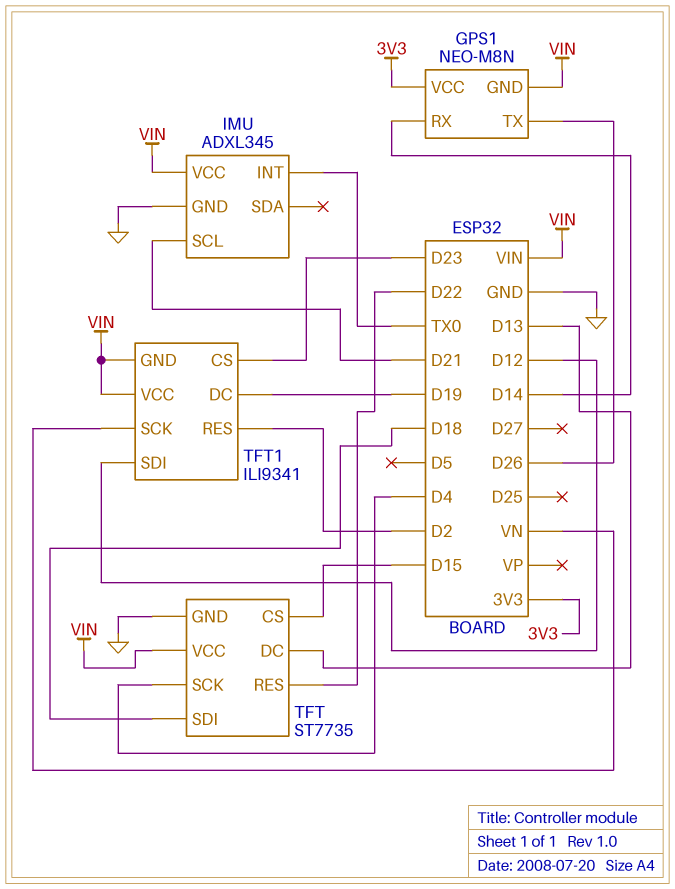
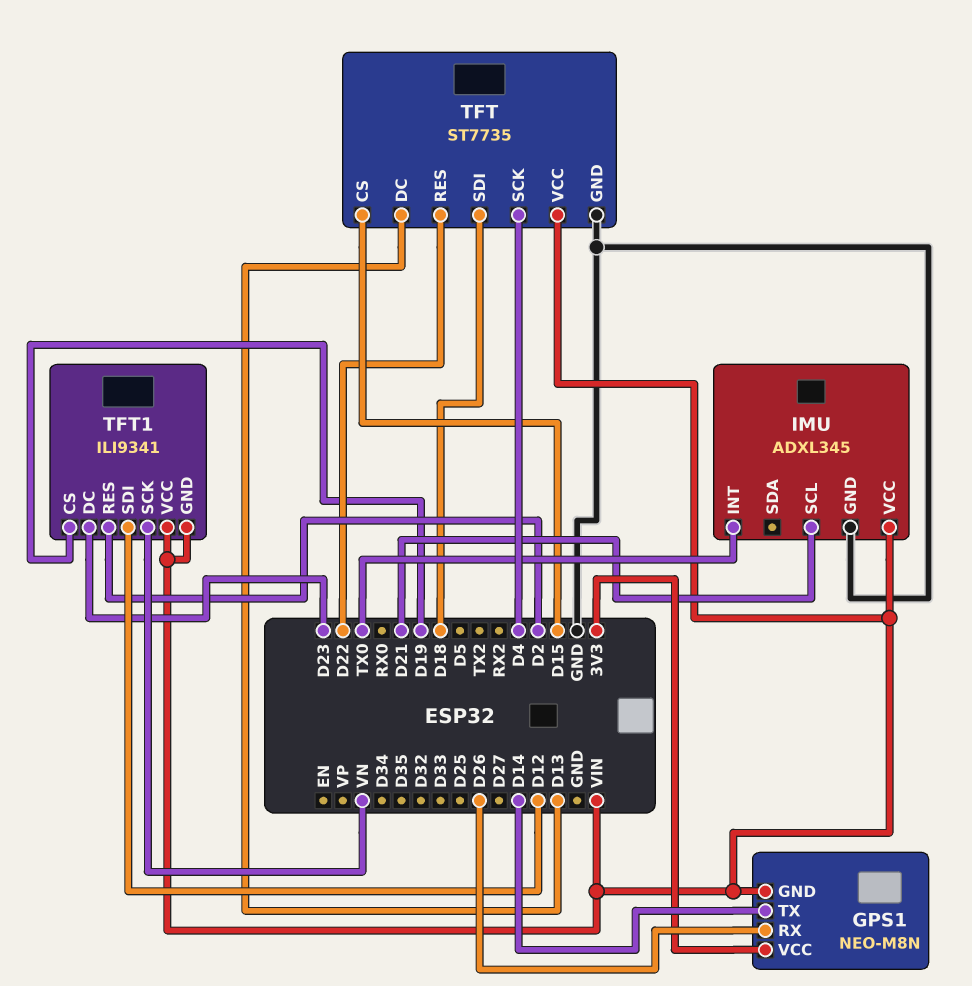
GPS1 pin RX: D14 -> D26
GPS1 pin TX: D26 -> D14
TFT1 pin CS: D23 -> D19
TFT1 pin DC: D19 -> D23

